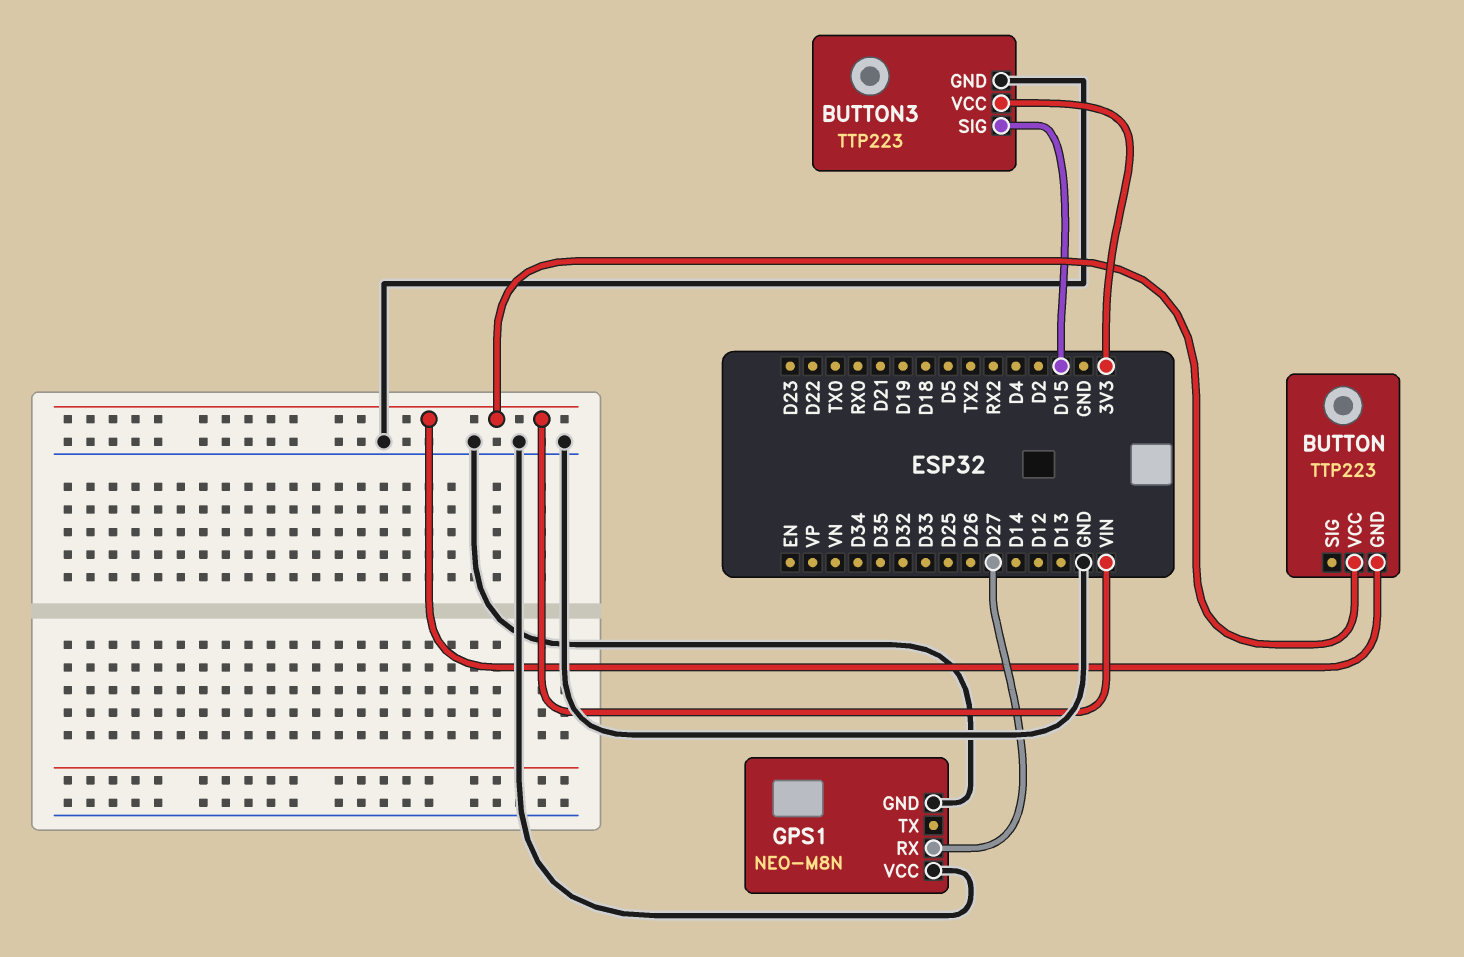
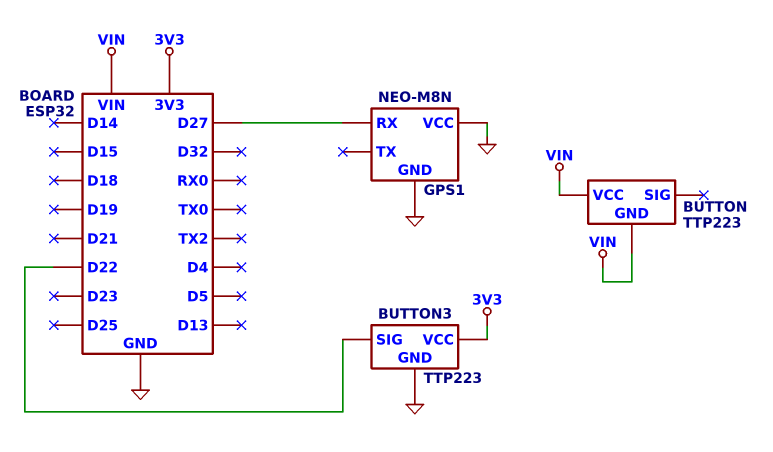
BUTTON3 pin SIG: D15 -> D22

